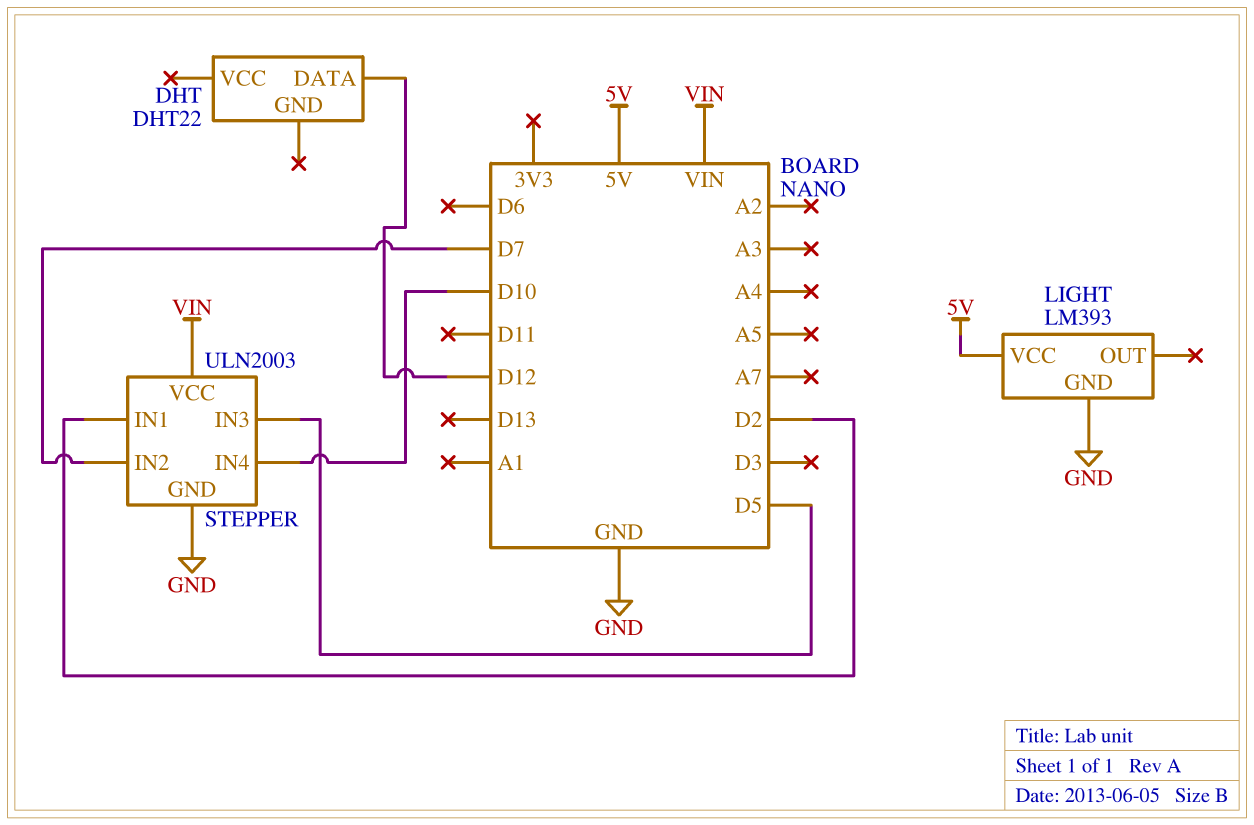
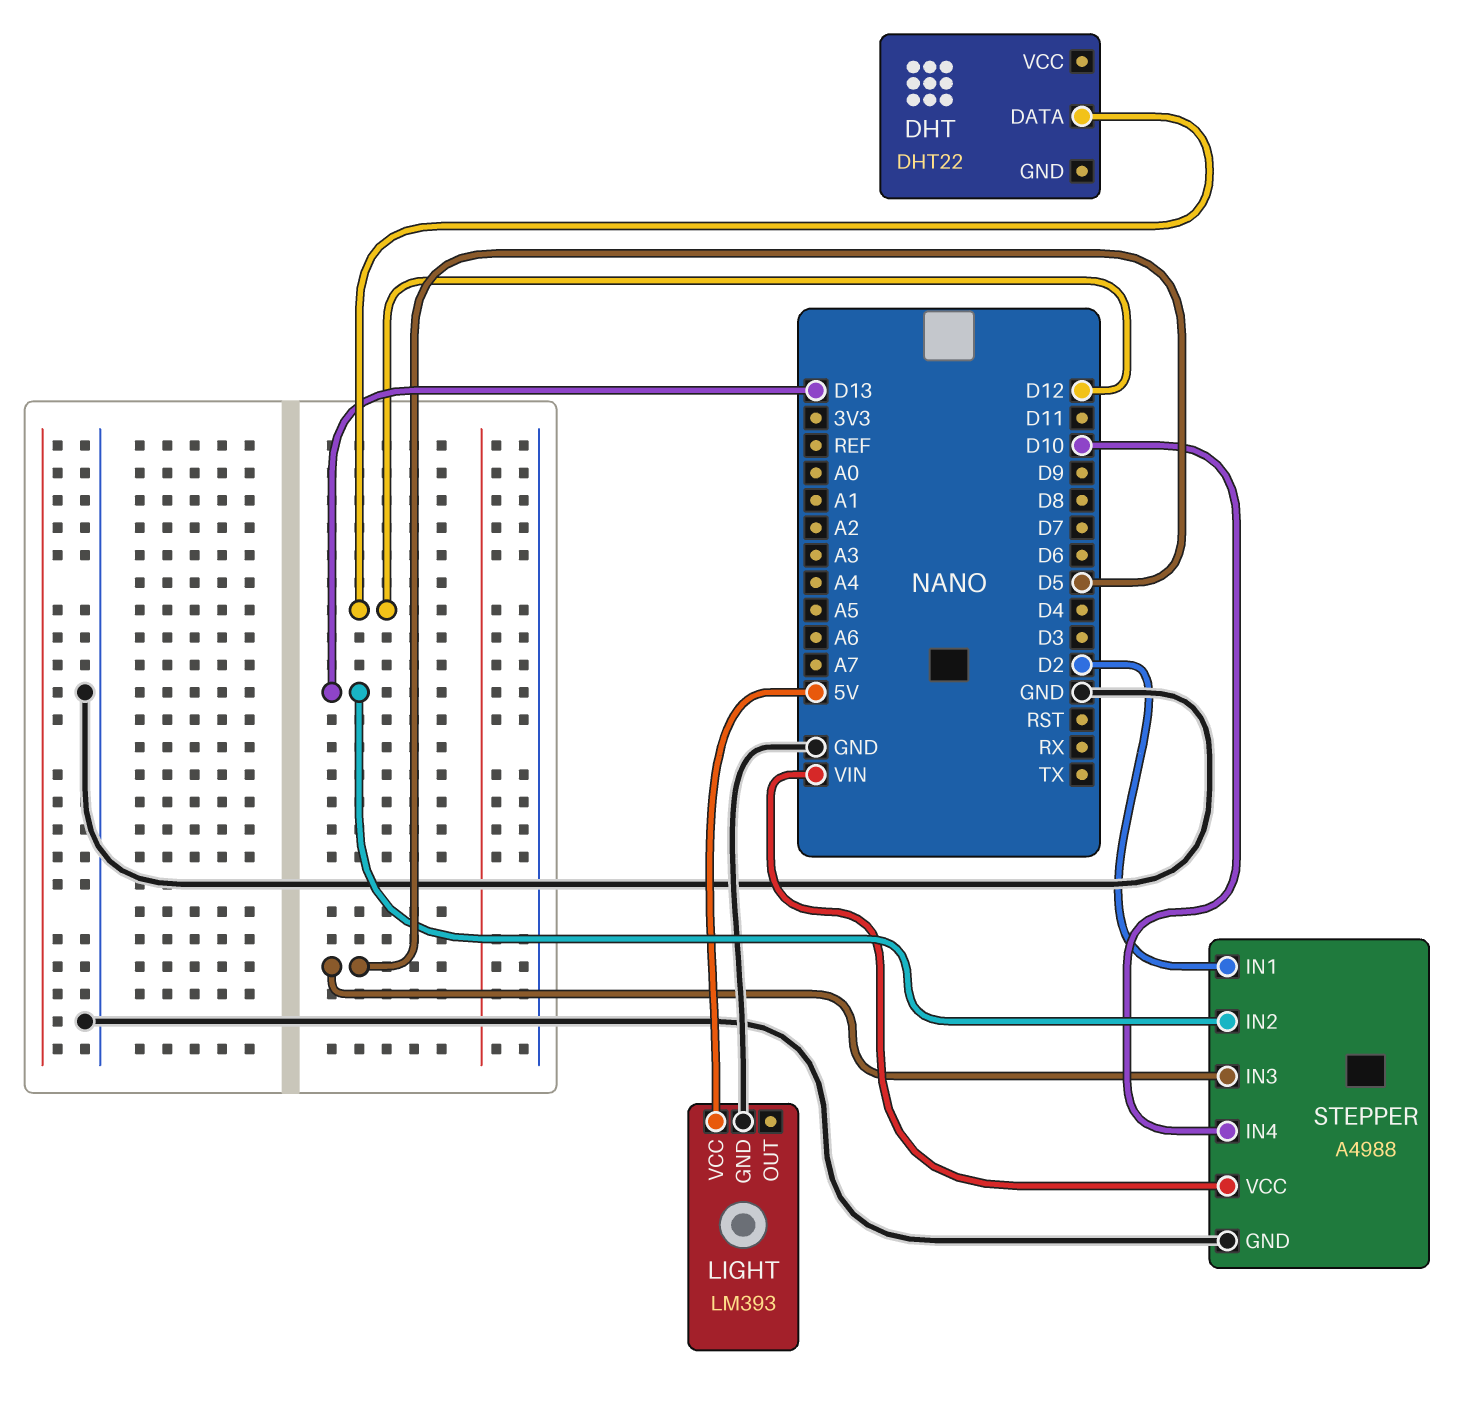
STEPPER: ULN2003 -> A4988
STEPPER pin IN2: D7 -> D13

